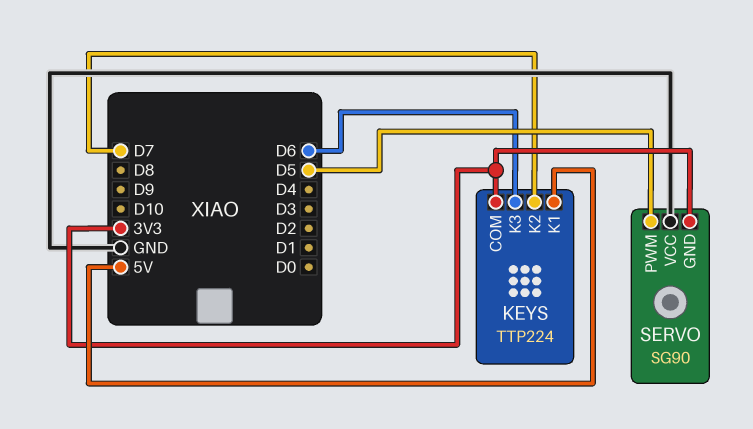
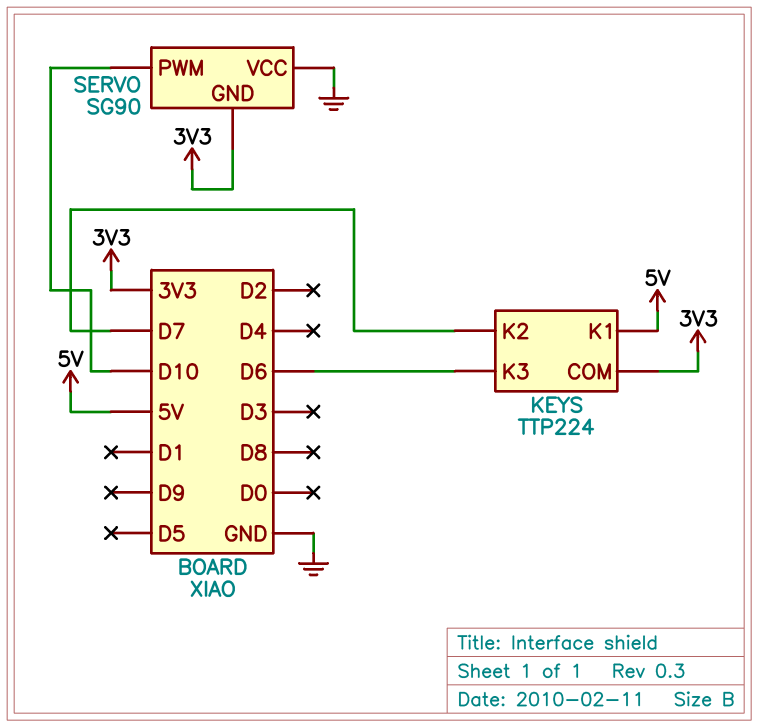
SERVO pin PWM: D5 -> D10

